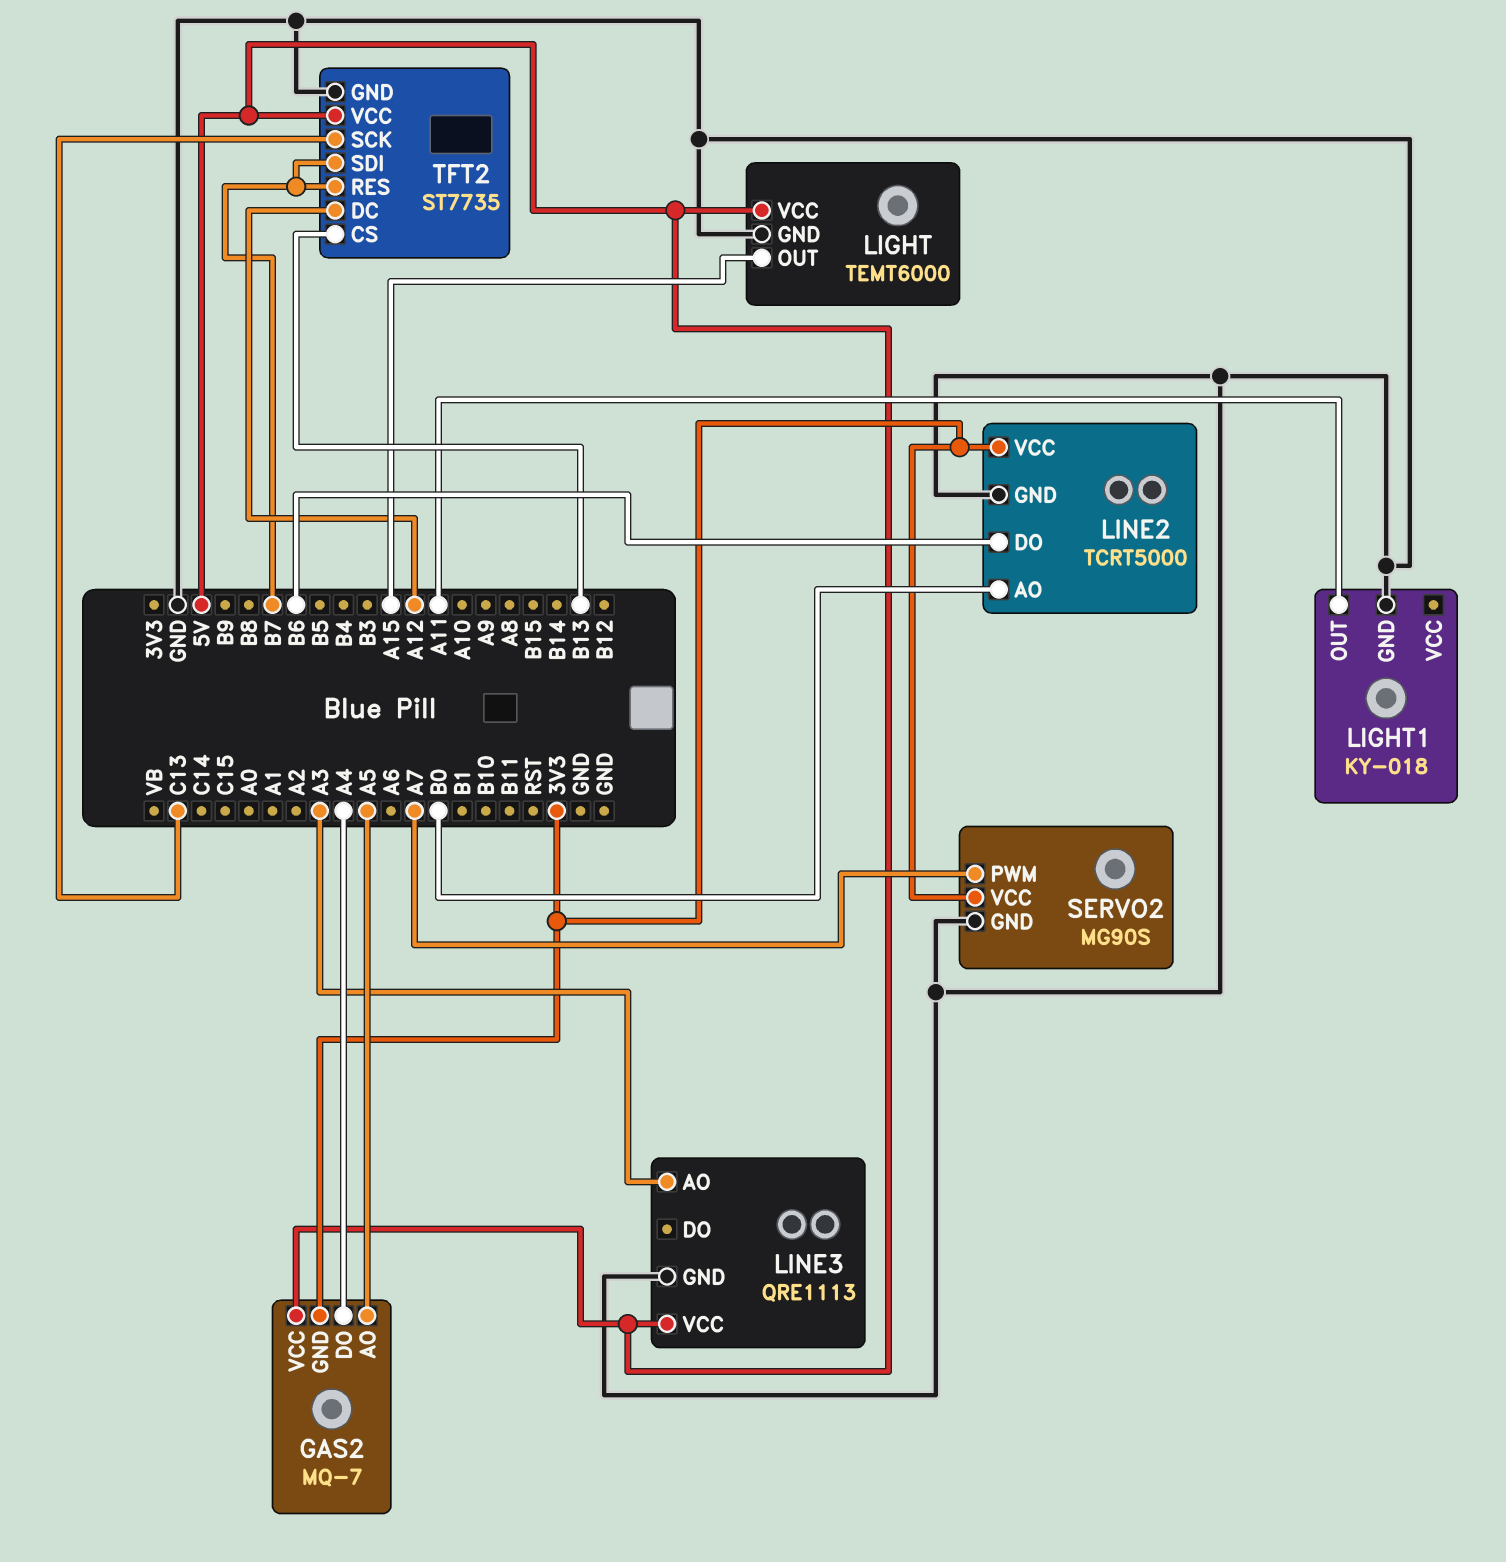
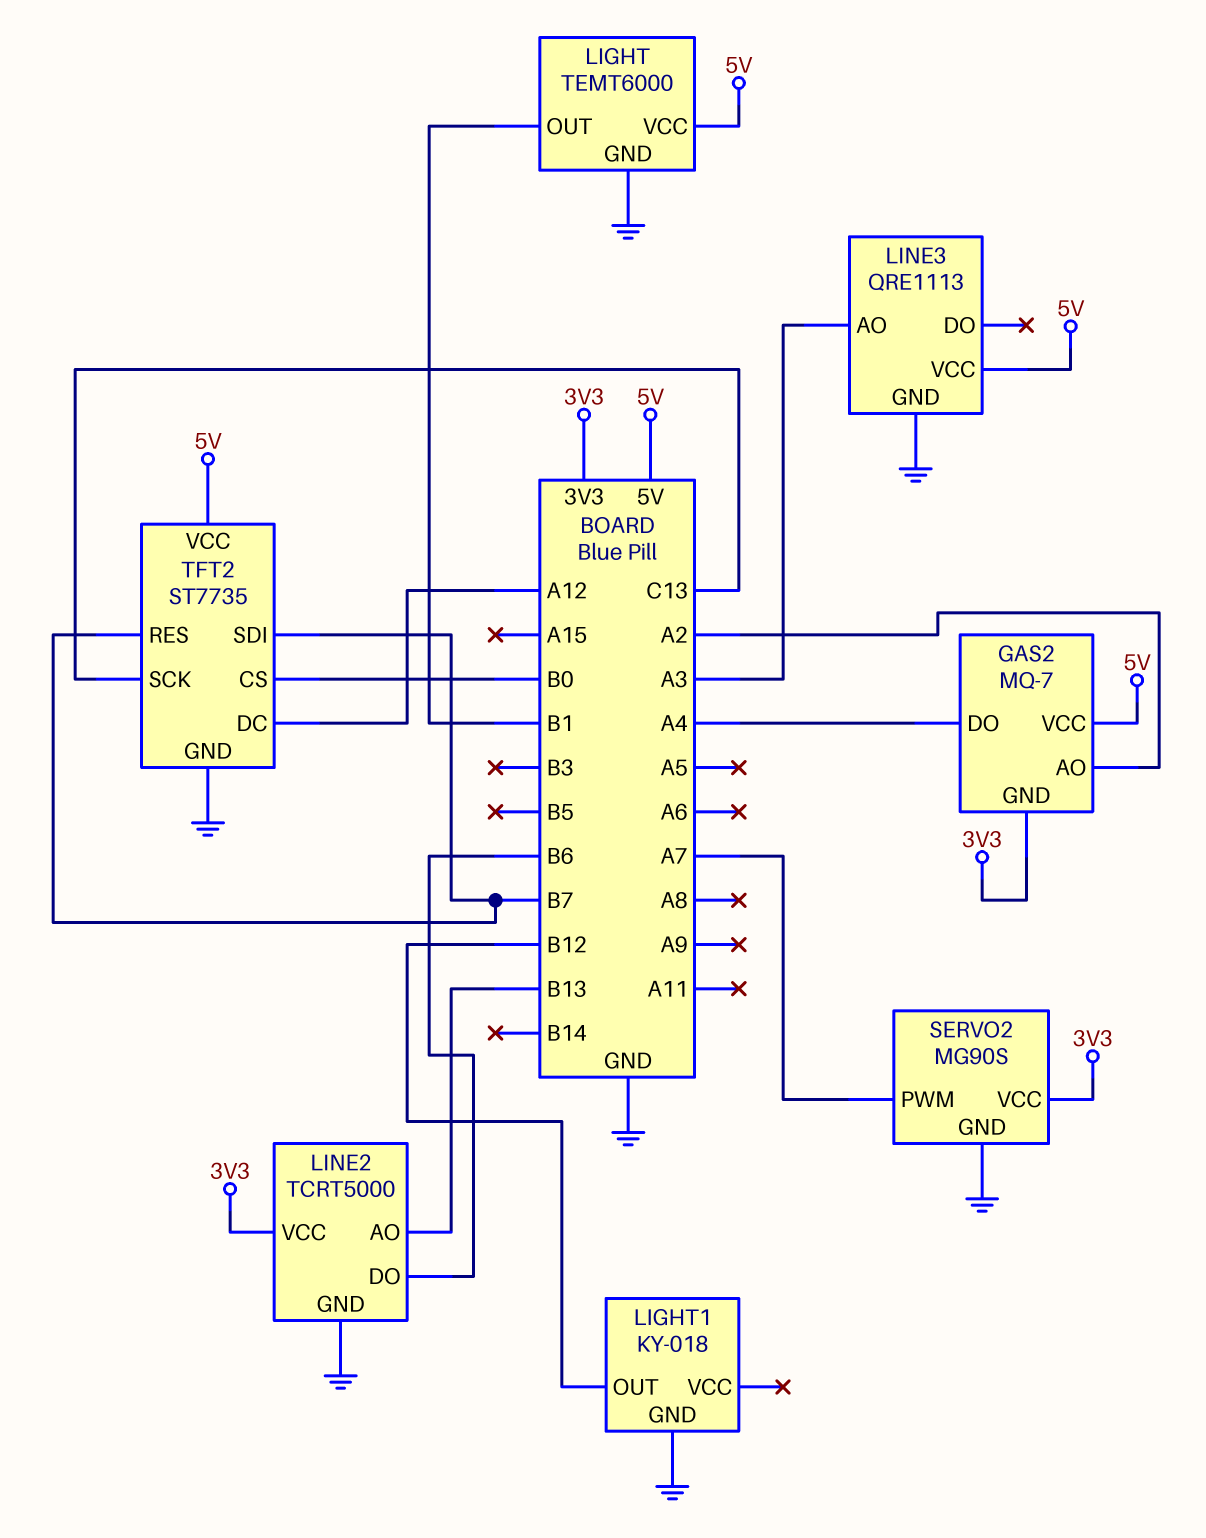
GAS2 pin AO: A5 -> A2
LIGHT pin OUT: A15 -> B1
LIGHT1 pin OUT: A11 -> B12
LINE2 pin AO: B0 -> B13
TFT2 pin CS: B13 -> B0

